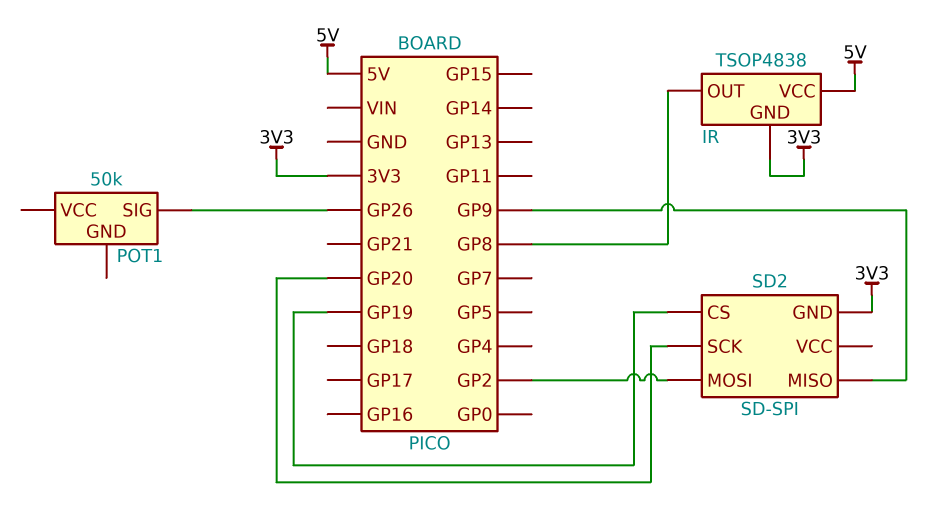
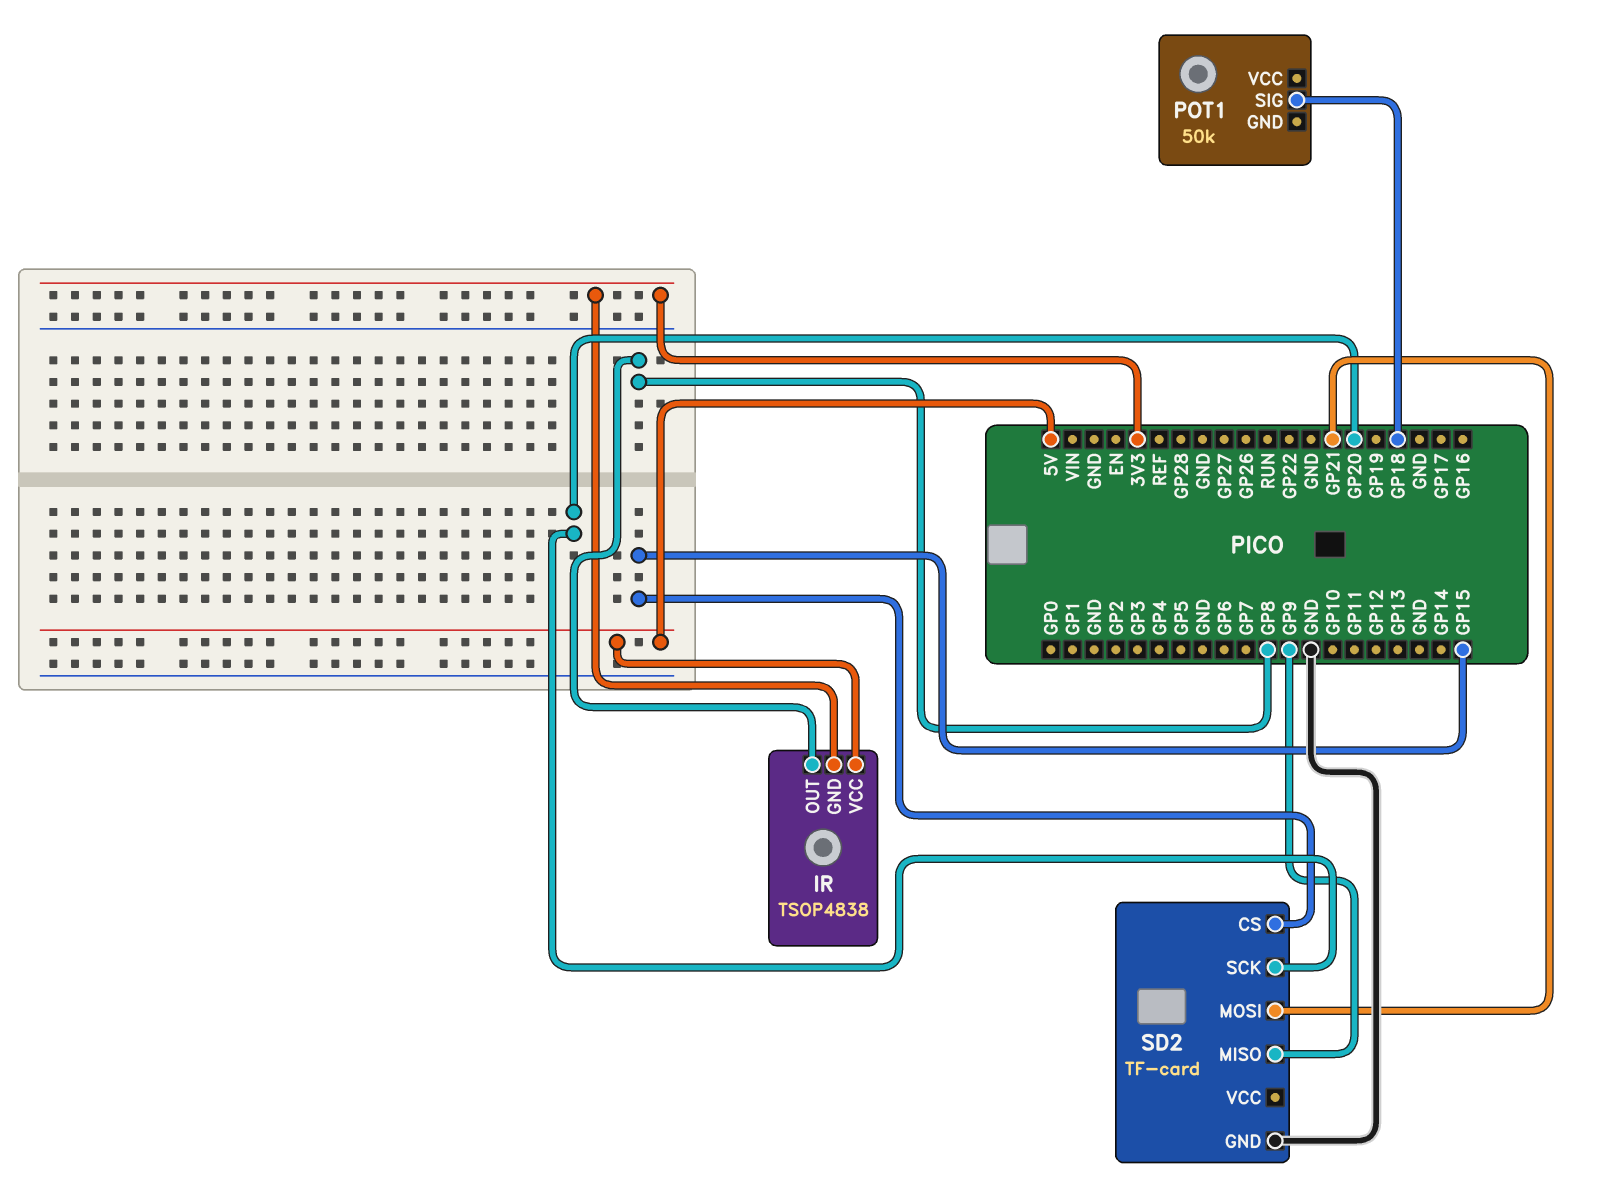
POT1 pin SIG: GP26 -> GP18
SD2: SD-SPI -> TF-card
SD2 pin CS: GP19 -> GP15
SD2 pin GND: 3V3 -> GND
SD2 pin MOSI: GP2 -> GP21

